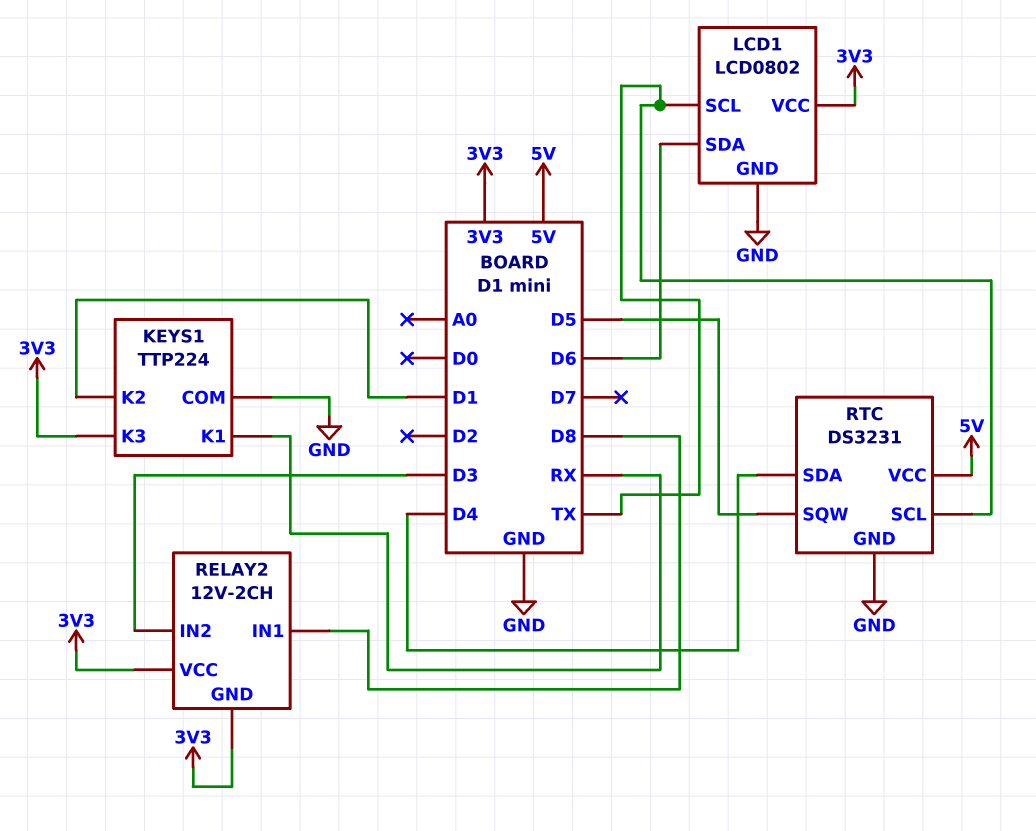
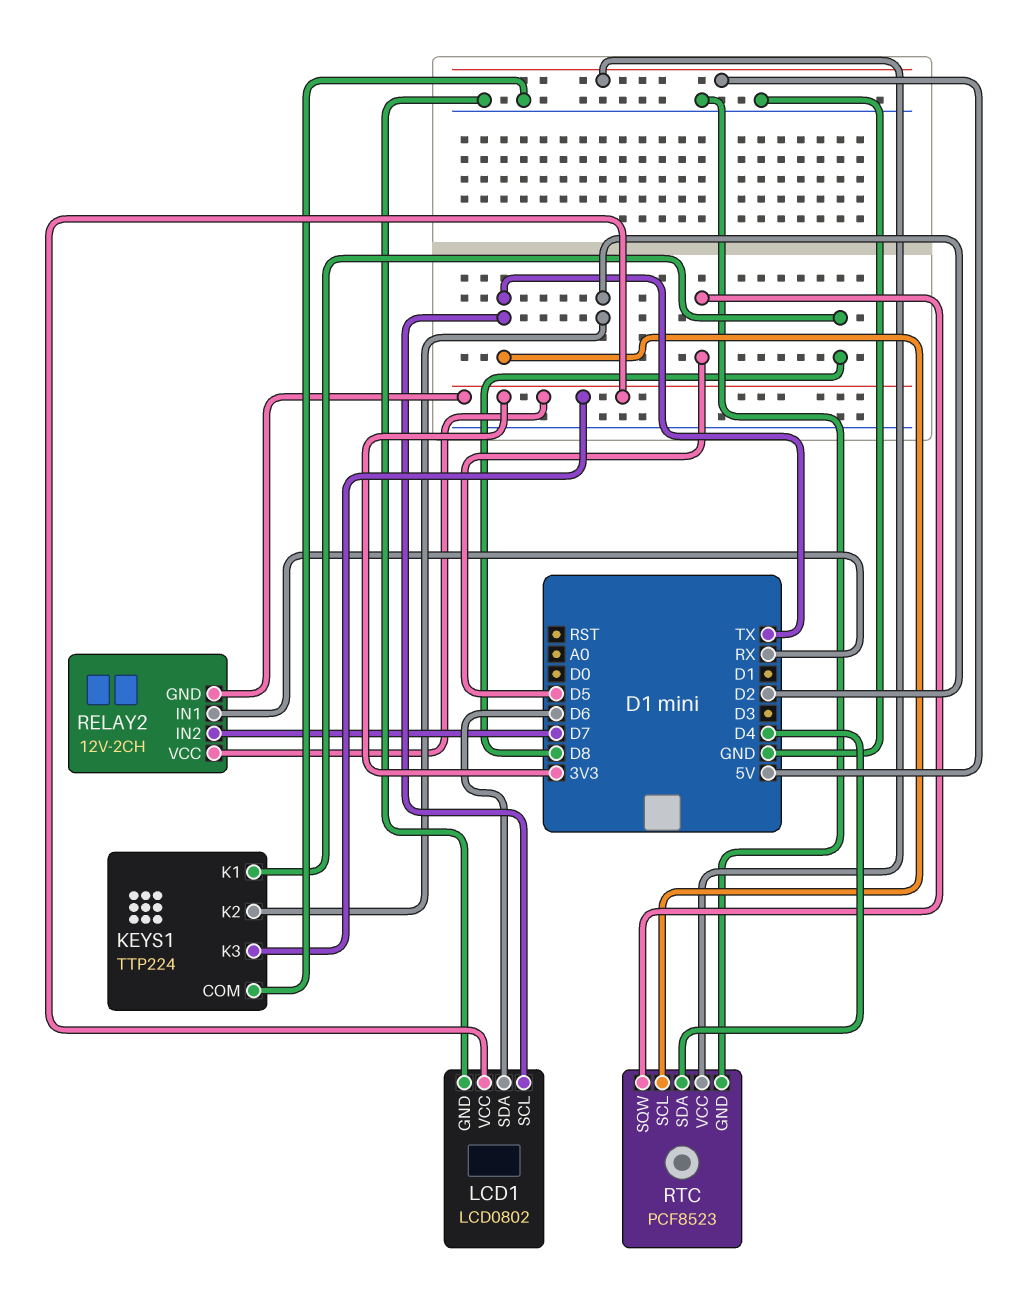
KEYS1 pin K1: RX -> D8
KEYS1 pin K2: D1 -> D2
RELAY2 pin IN1: D8 -> RX
RELAY2 pin IN2: D3 -> D7
RTC: DS3231 -> PCF8523

